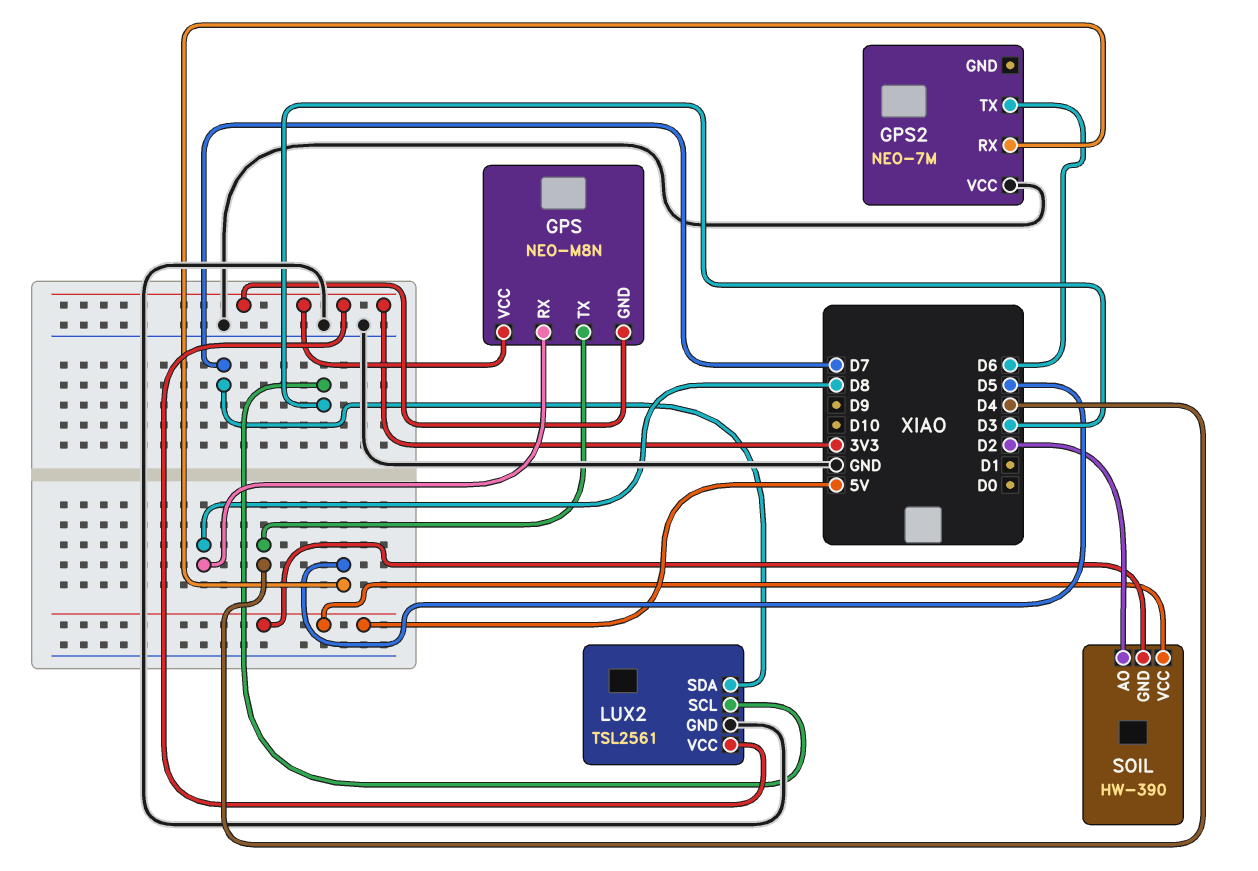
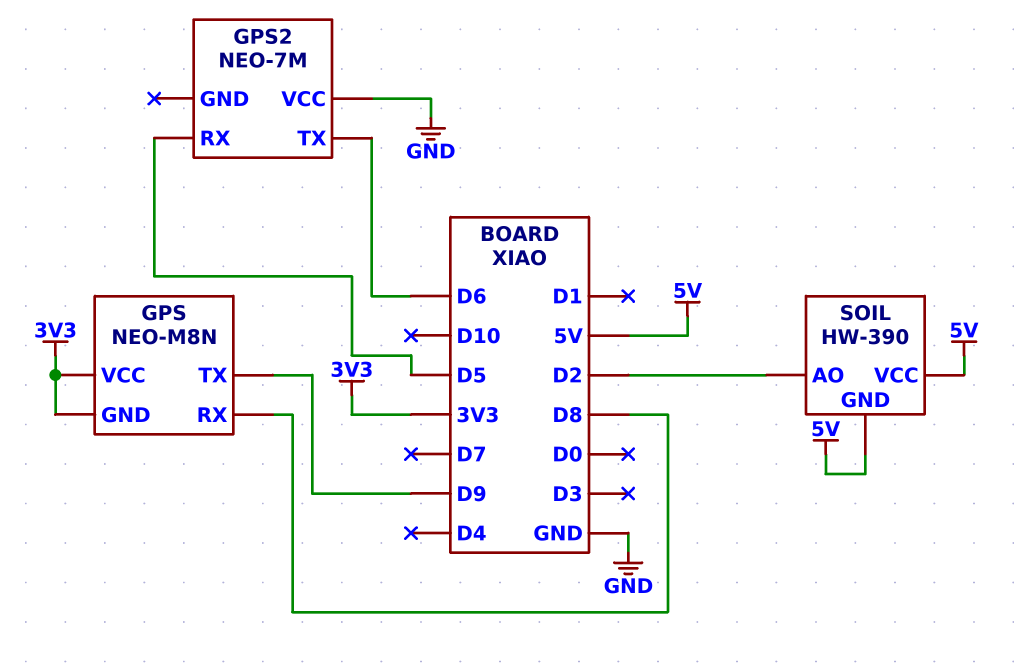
GPS pin TX: D4 -> D9
LUX2: TSL2561 -> none
LUX2 pin GND: GND -> none
LUX2 pin SCL: D3 -> none
LUX2 pin SDA: D7 -> none
LUX2 pin VCC: 3V3 -> none

